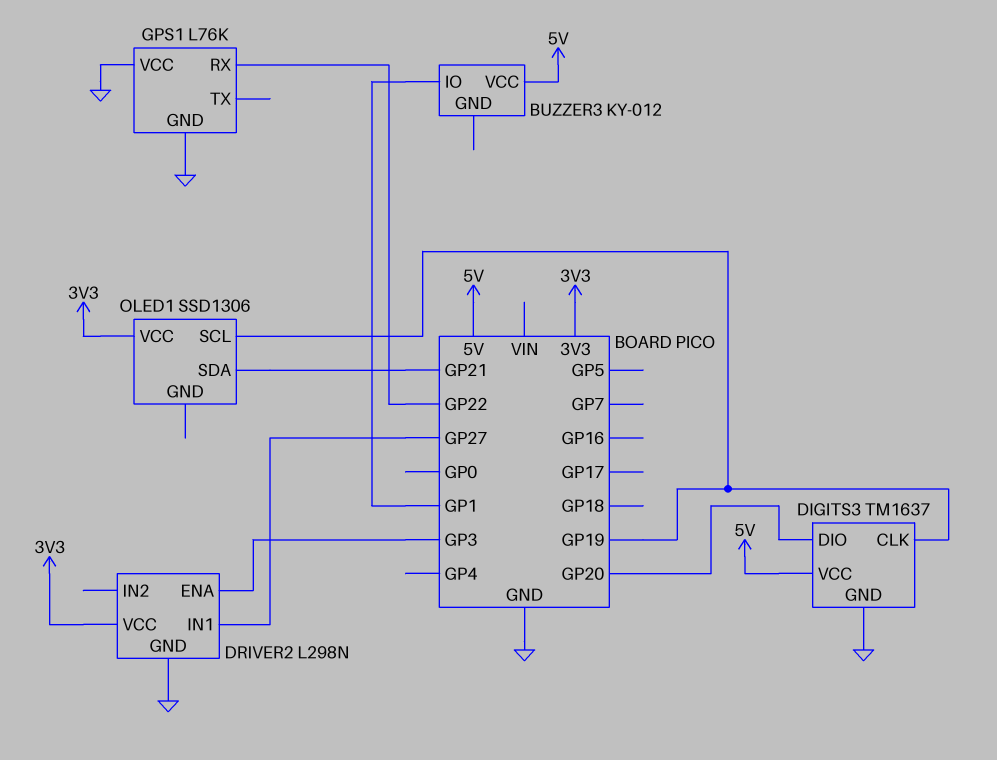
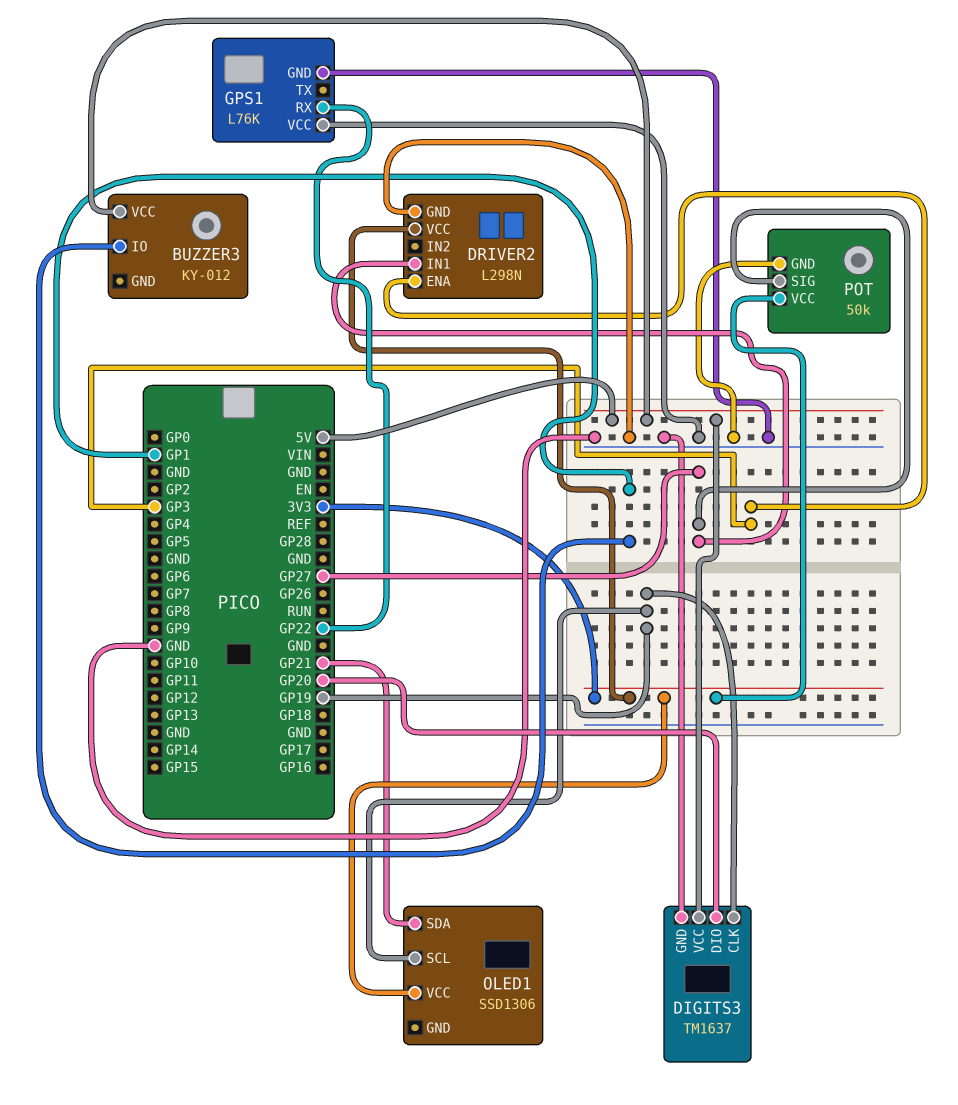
POT: none -> 50k
POT pin GND: none -> GND
POT pin SIG: none -> GP27
POT pin VCC: none -> 3V3

